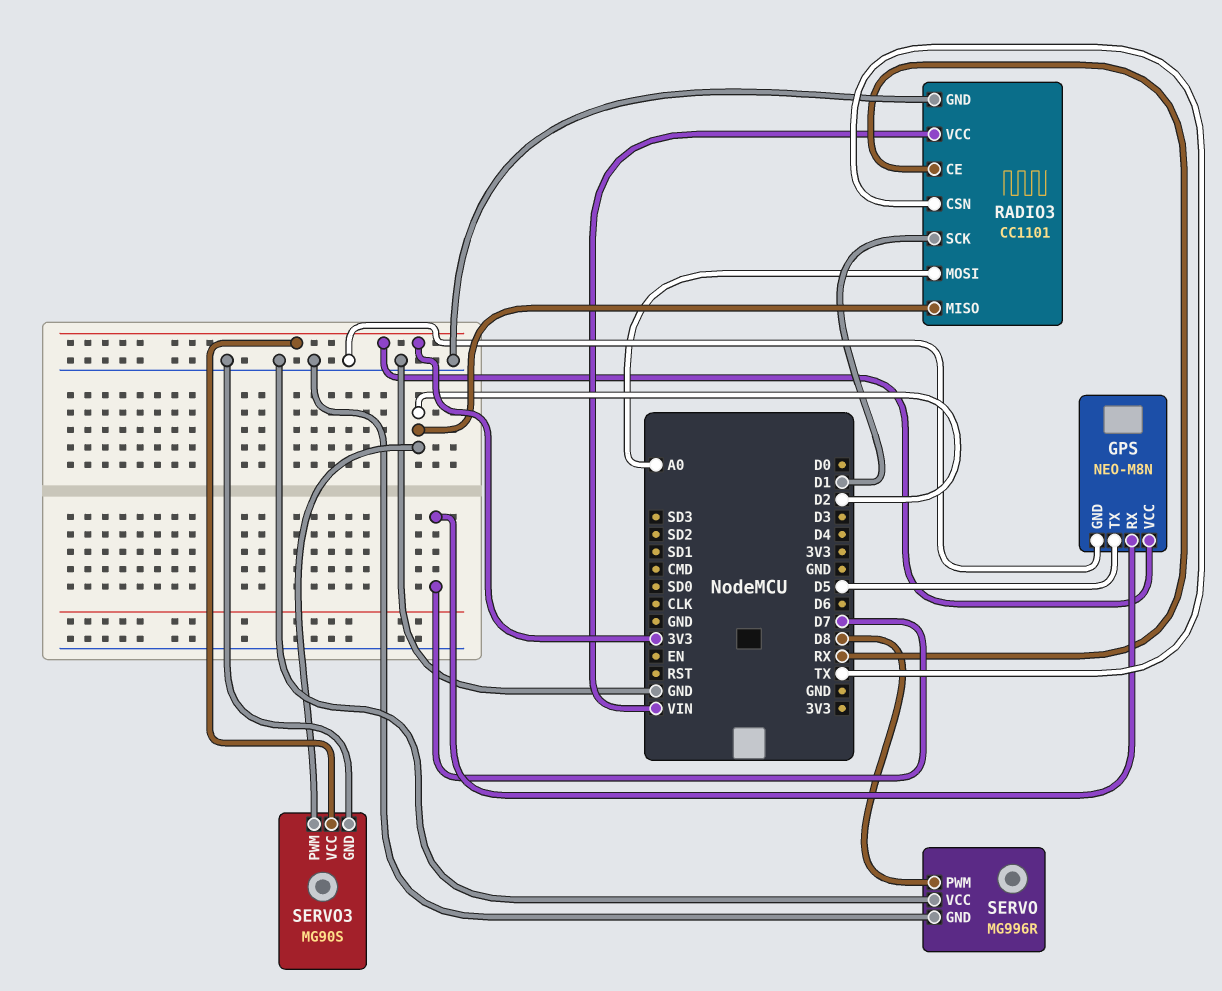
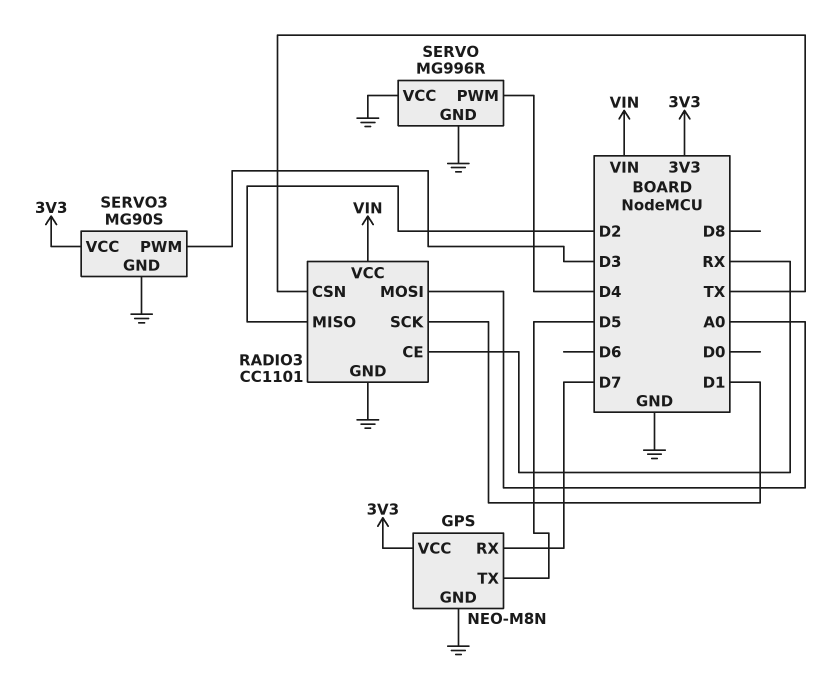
SERVO pin PWM: D8 -> D4
SERVO3 pin PWM: D2 -> D3

